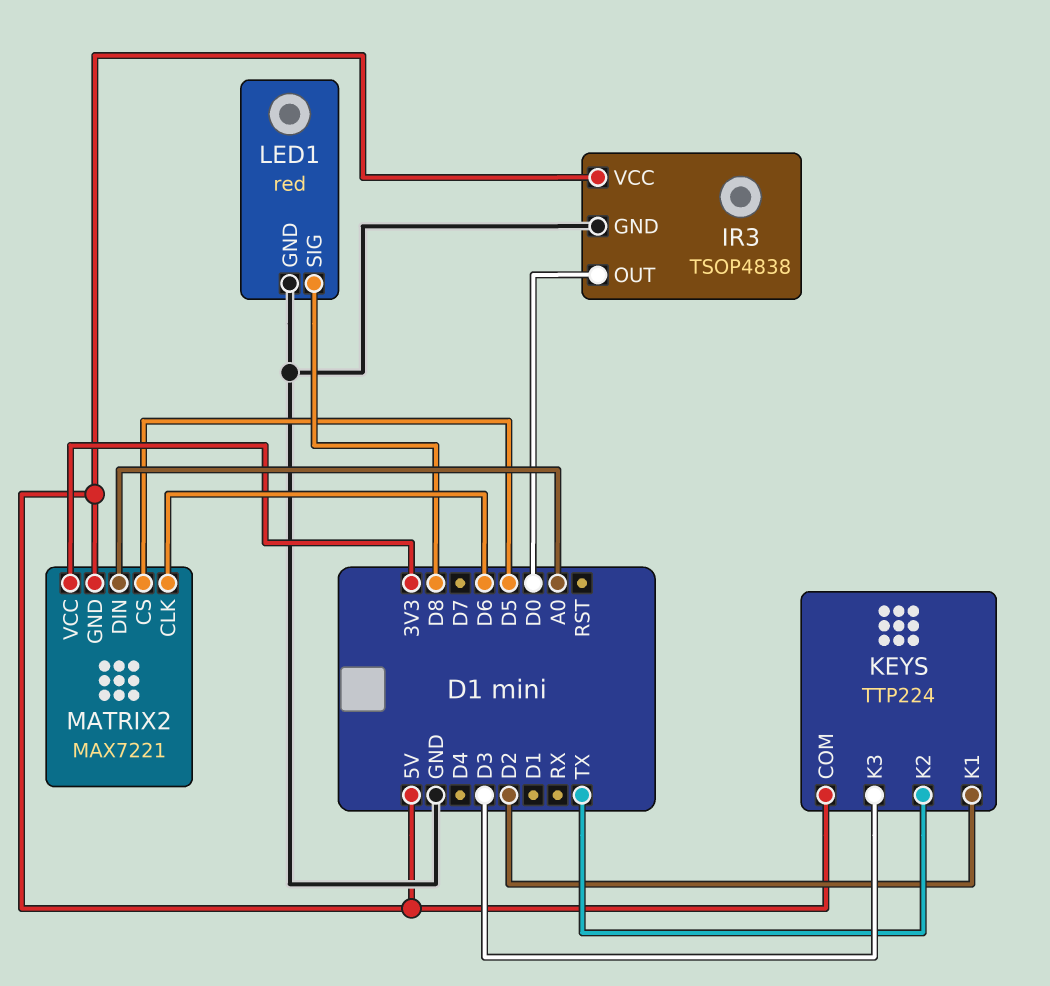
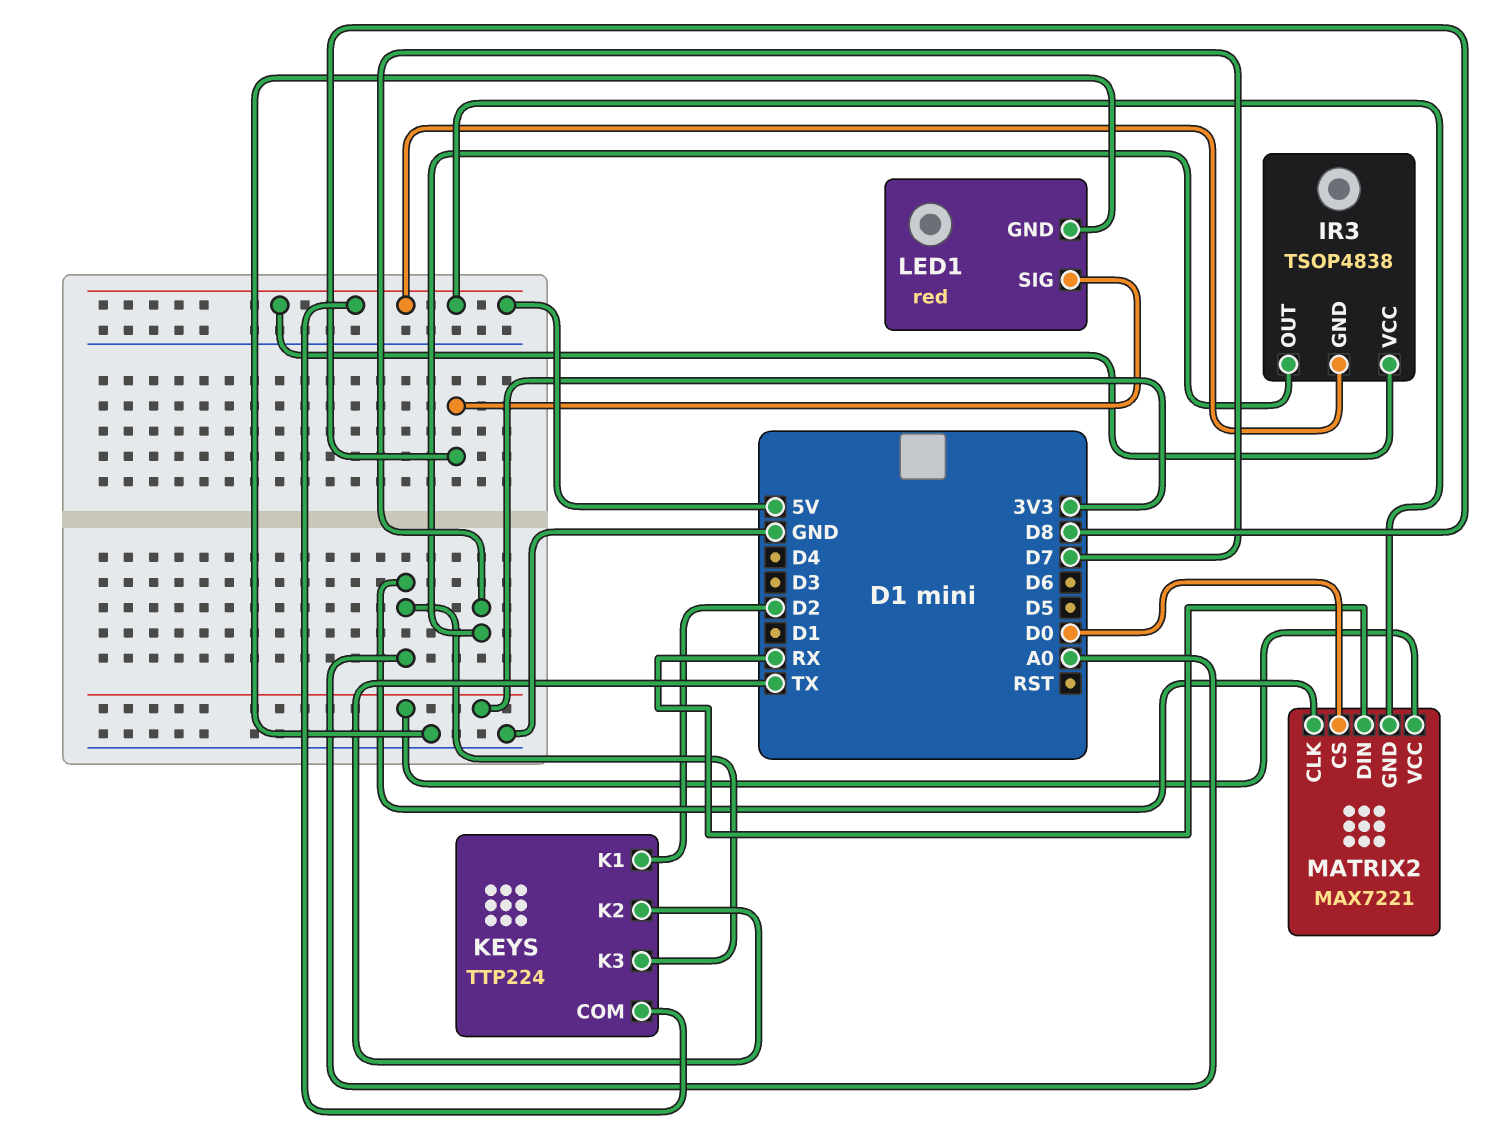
IR3 pin GND: GND -> 5V
IR3 pin OUT: D0 -> D7
KEYS pin K3: D3 -> A0
MATRIX2 pin CLK: D6 -> A0
MATRIX2 pin CS: D5 -> D0
MATRIX2 pin DIN: A0 -> RX

